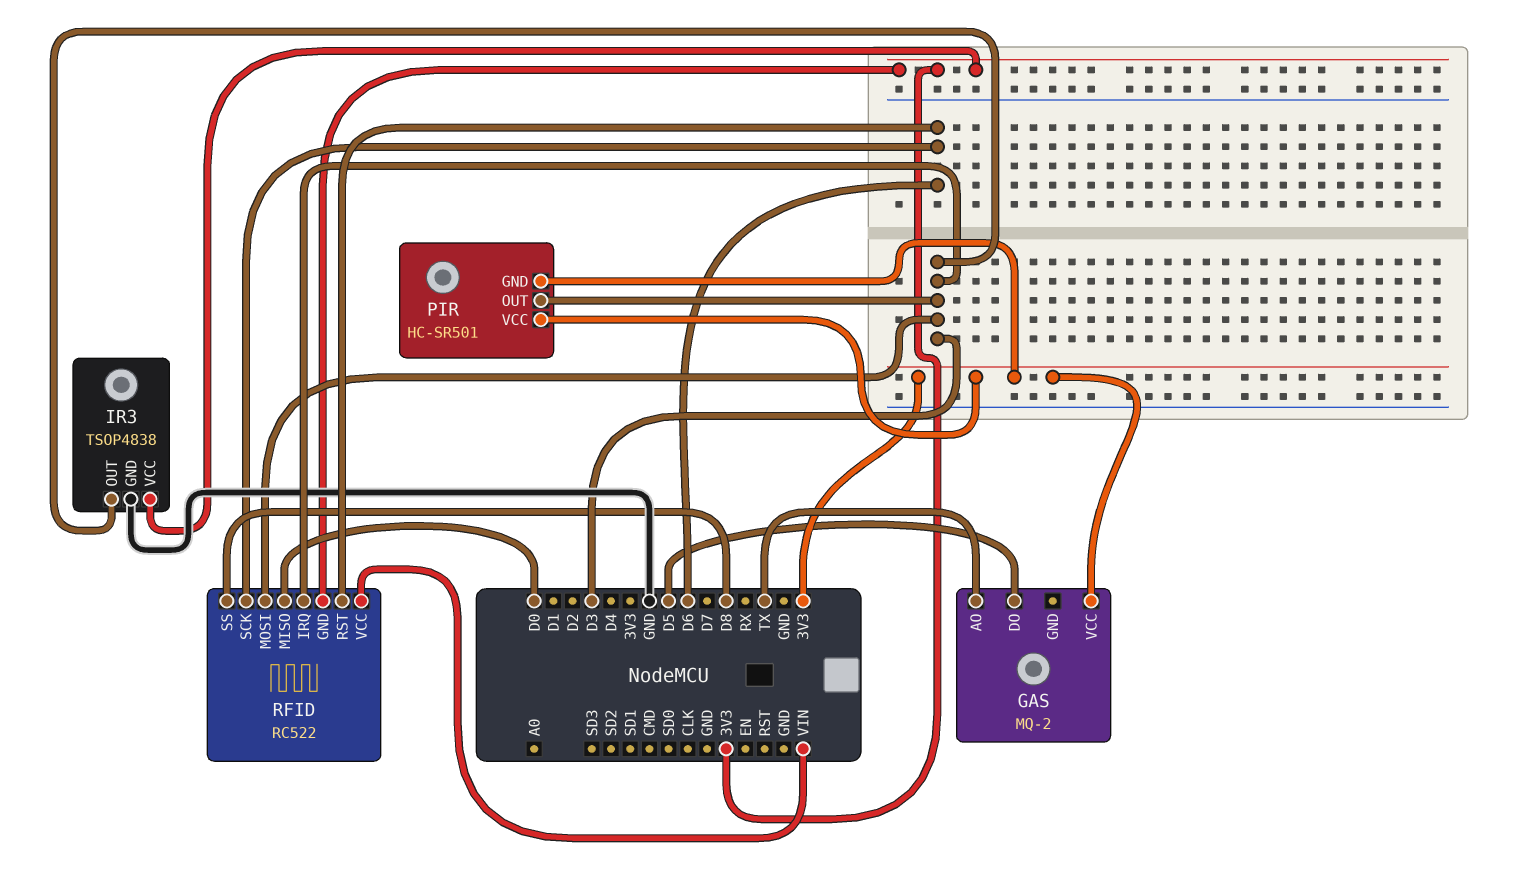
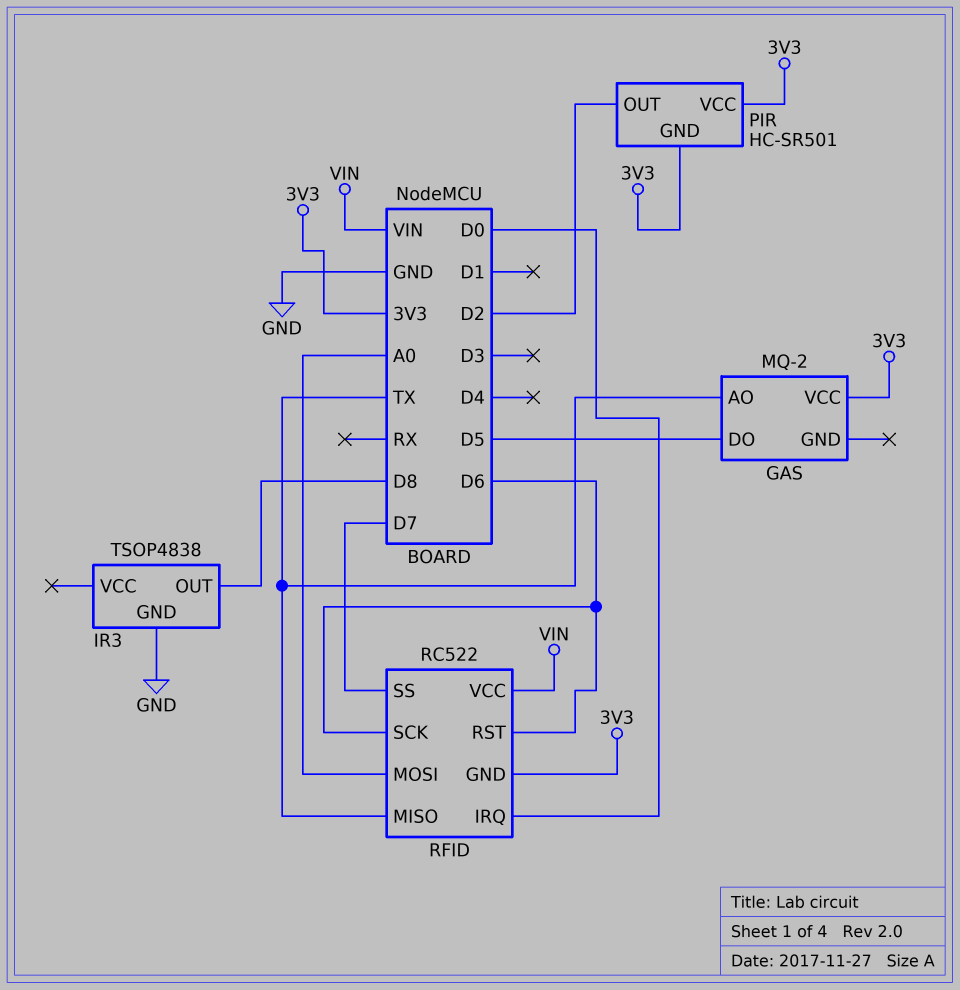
IR3 pin OUT: D3 -> D8
IR3 pin VCC: 3V3 -> none
PIR pin OUT: D3 -> D2
RFID pin IRQ: D3 -> D0
RFID pin MISO: D0 -> TX
RFID pin MOSI: D3 -> A0
RFID pin SS: D8 -> D7

